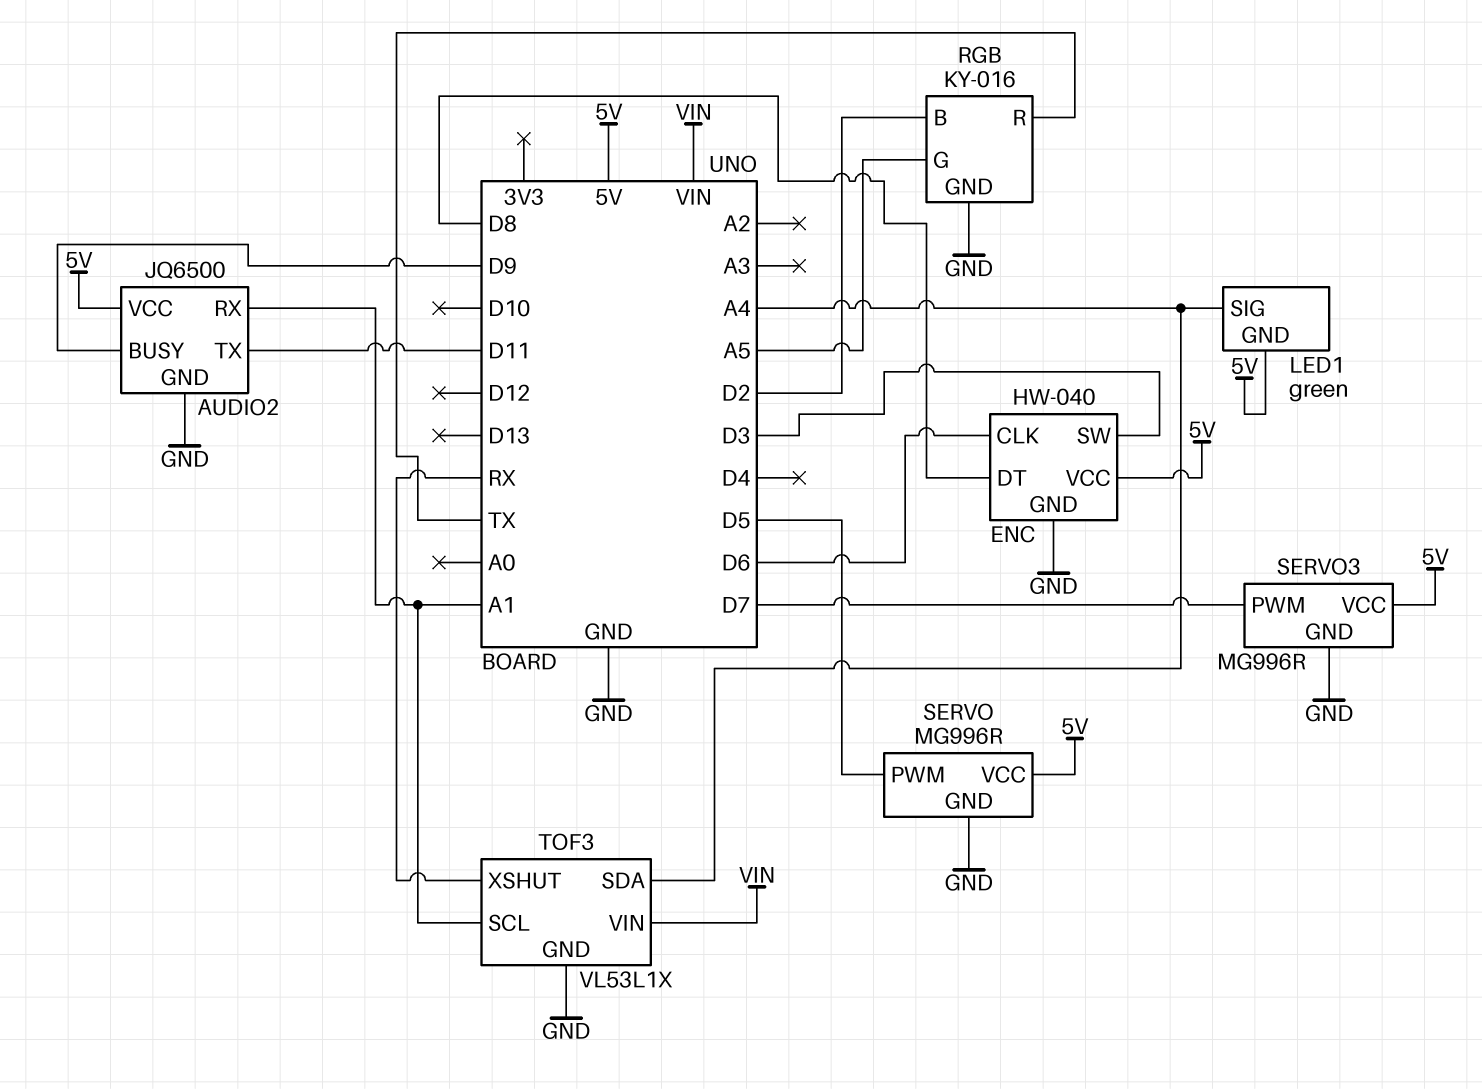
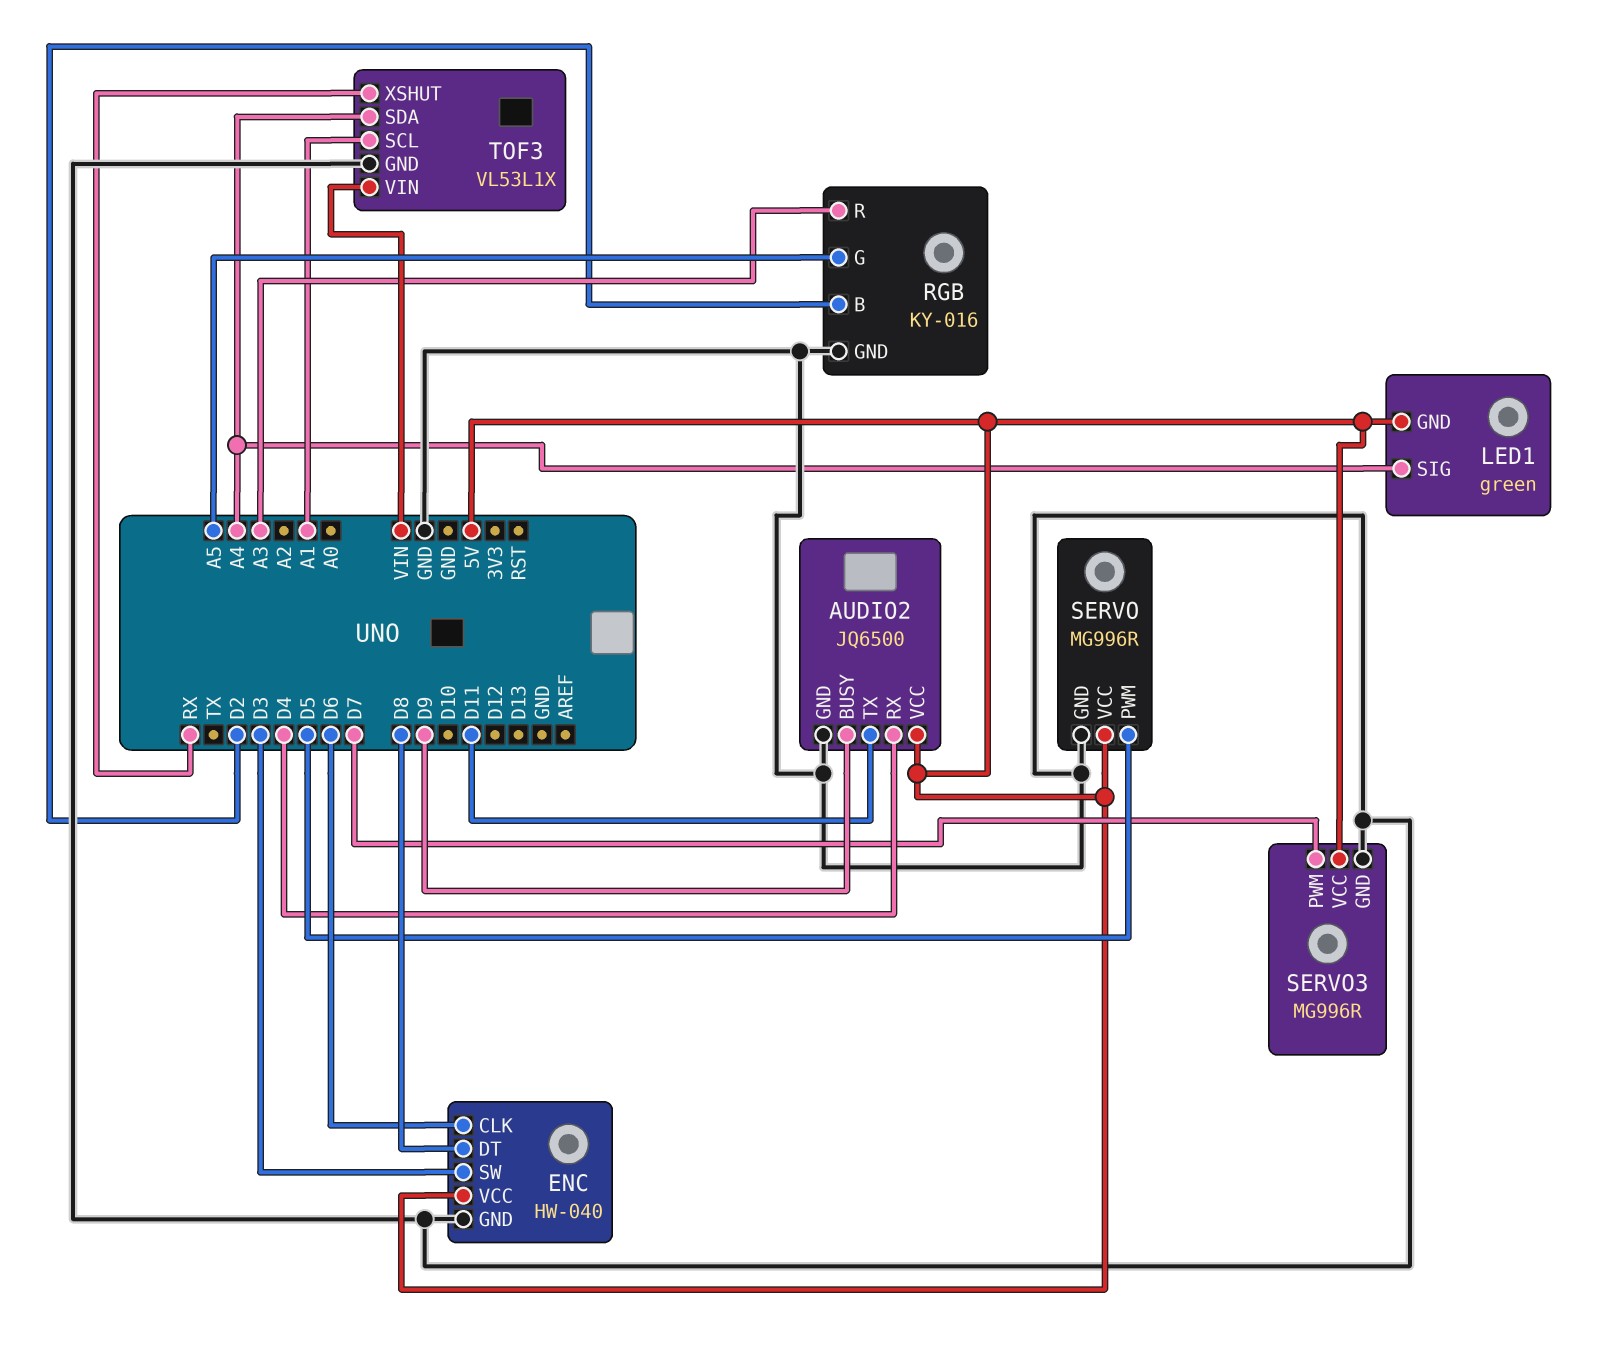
AUDIO2 pin RX: A1 -> D4
RGB pin R: TX -> A3

